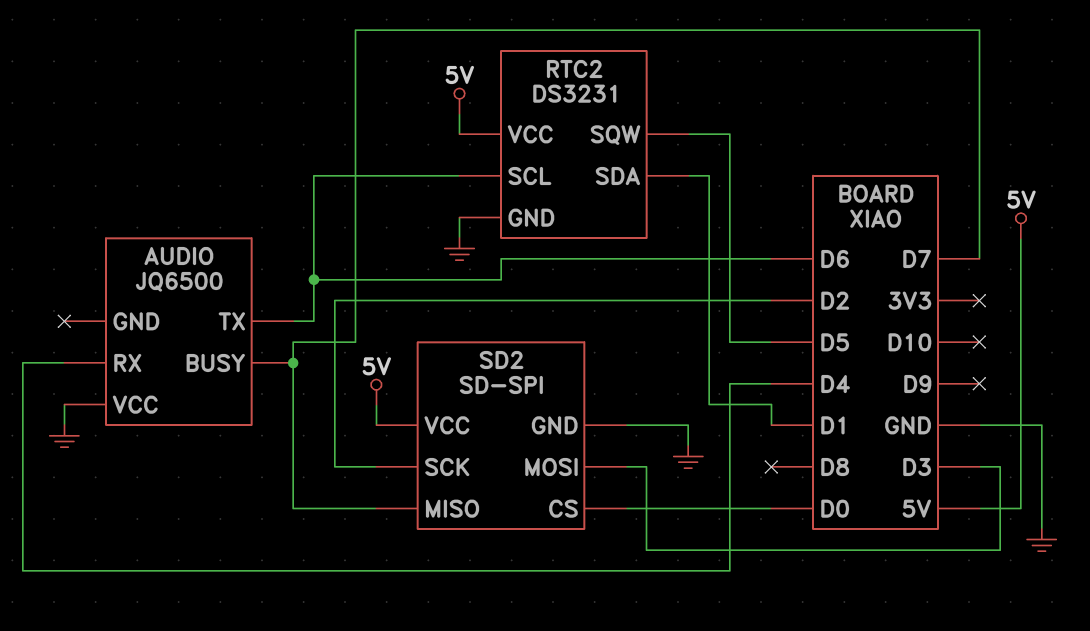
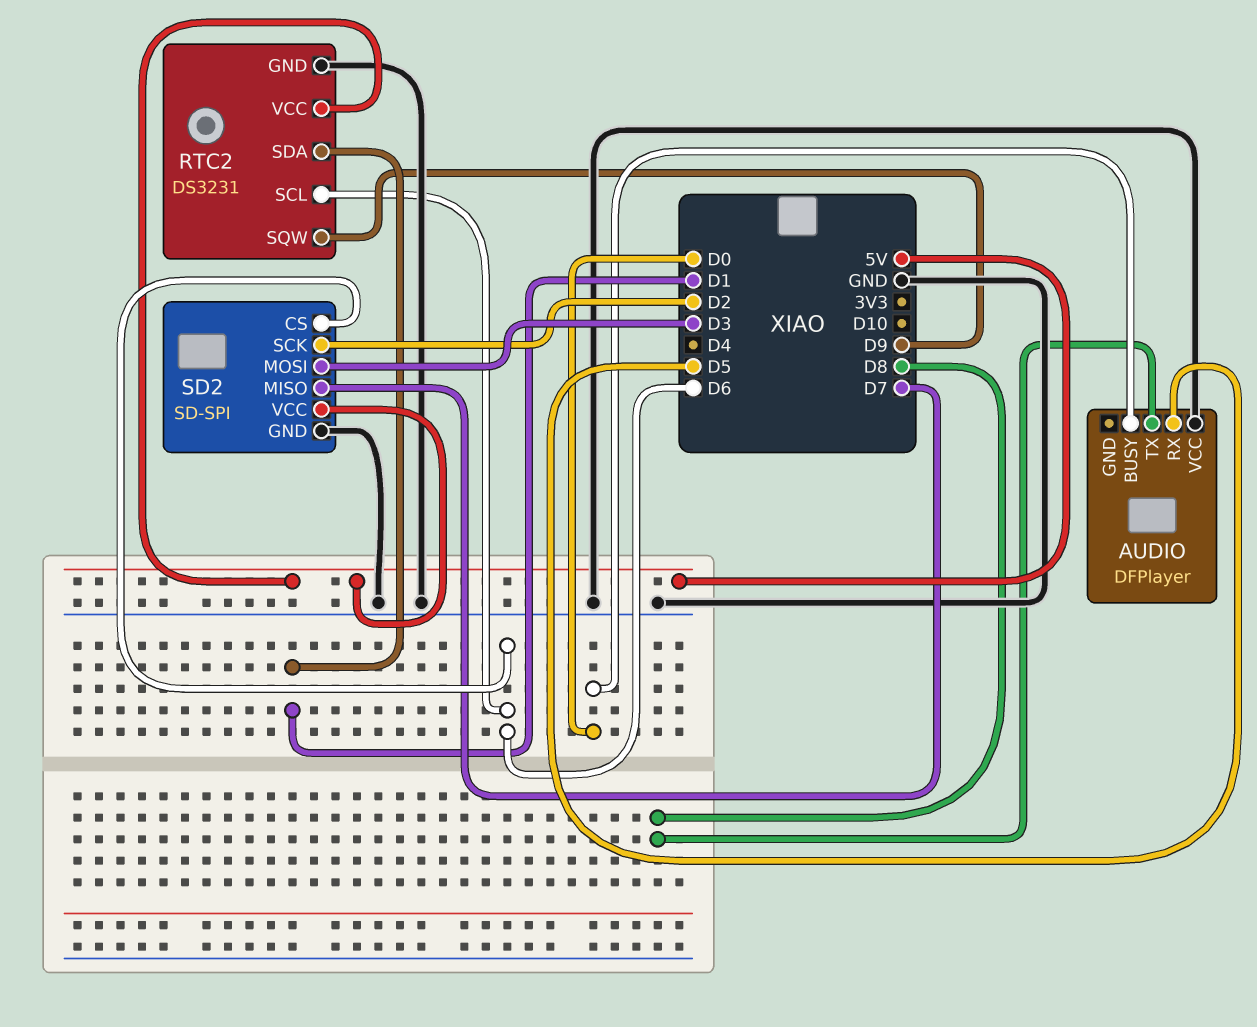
AUDIO: JQ6500 -> DFPlayer
AUDIO pin BUSY: D7 -> D0
AUDIO pin RX: D4 -> D5
AUDIO pin TX: D6 -> D8
RTC2 pin SQW: D5 -> D9
SD2 pin CS: D0 -> D6

